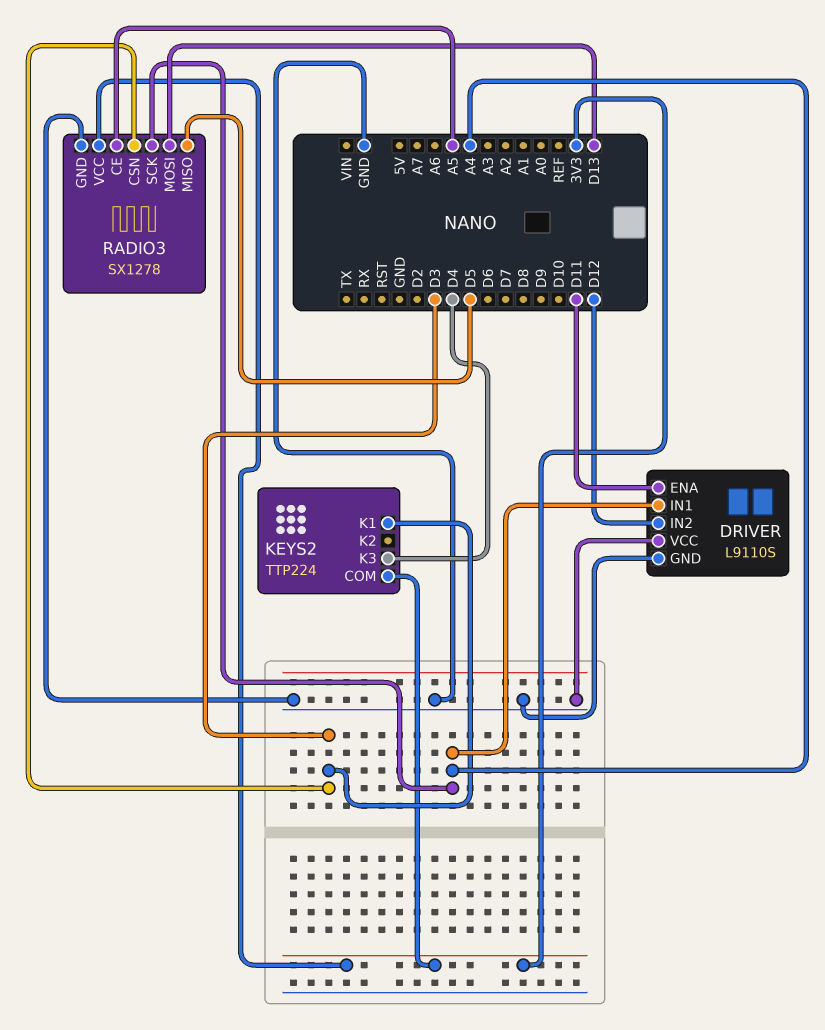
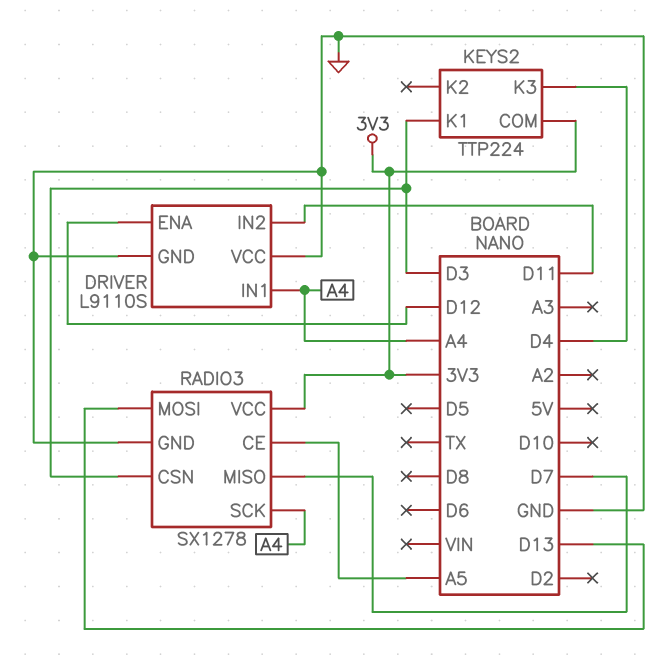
DRIVER pin ENA: D11 -> D12
DRIVER pin IN2: D12 -> D11
RADIO3 pin MISO: D5 -> D7

